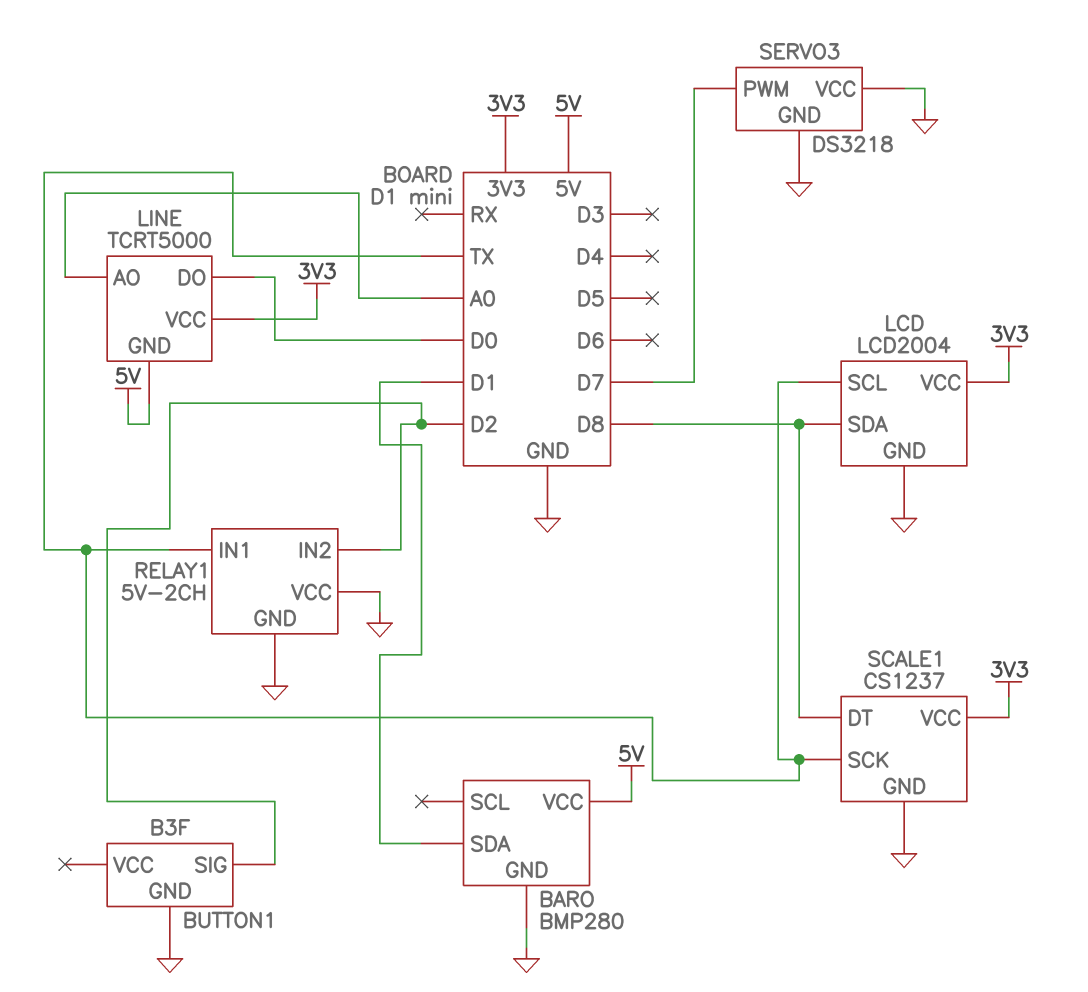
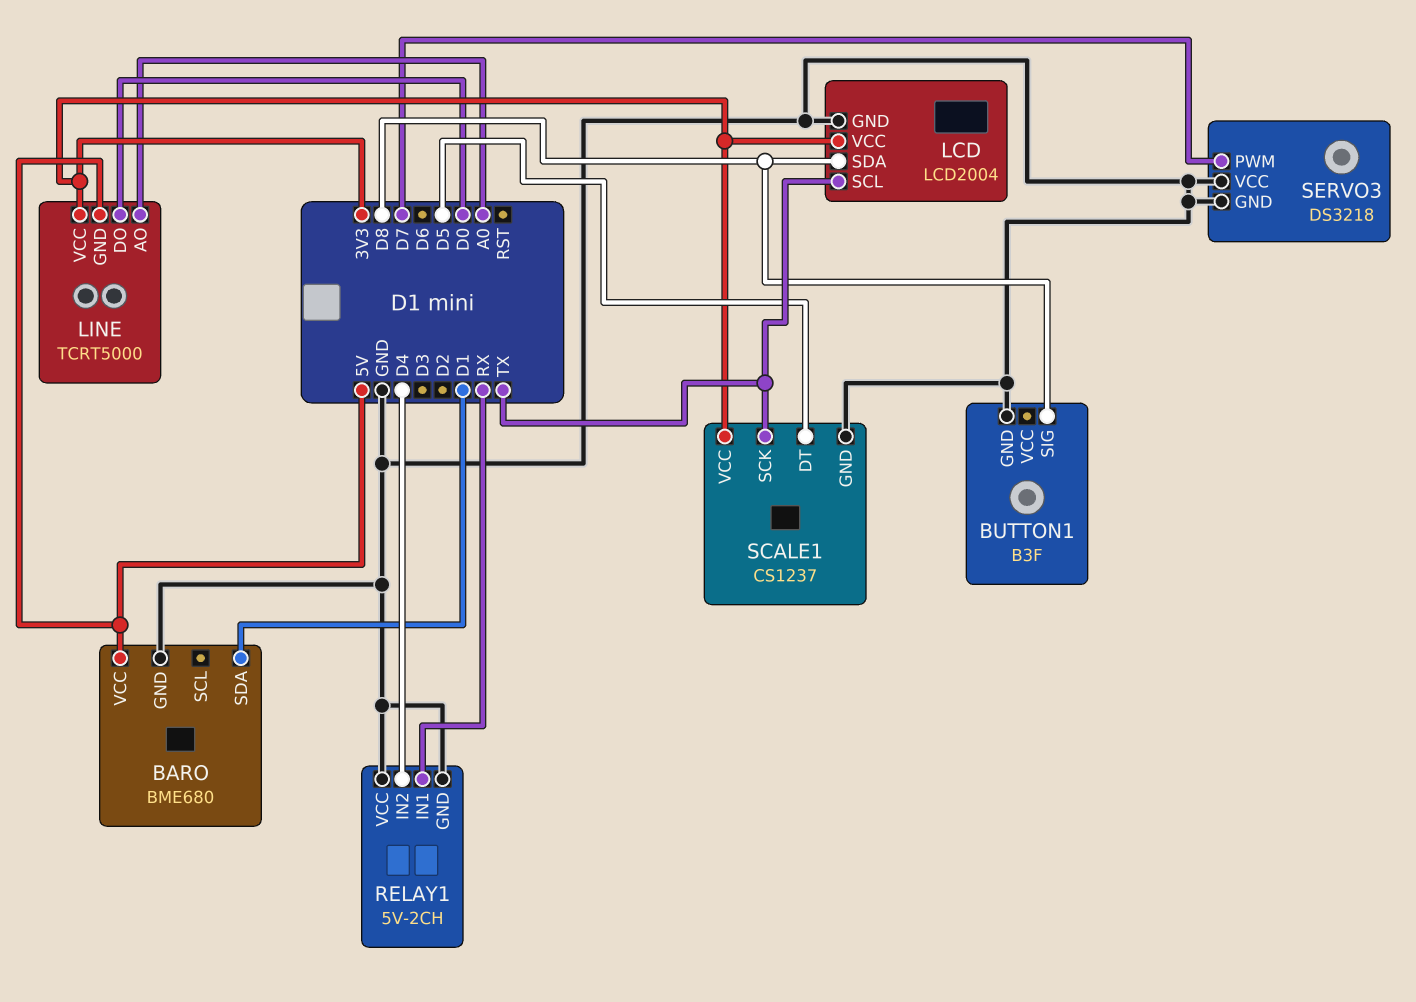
BARO: BMP280 -> BME680
BUTTON1 pin SIG: D2 -> D8
RELAY1 pin IN1: TX -> RX
RELAY1 pin IN2: D2 -> D4
SCALE1 pin DT: D8 -> D5

